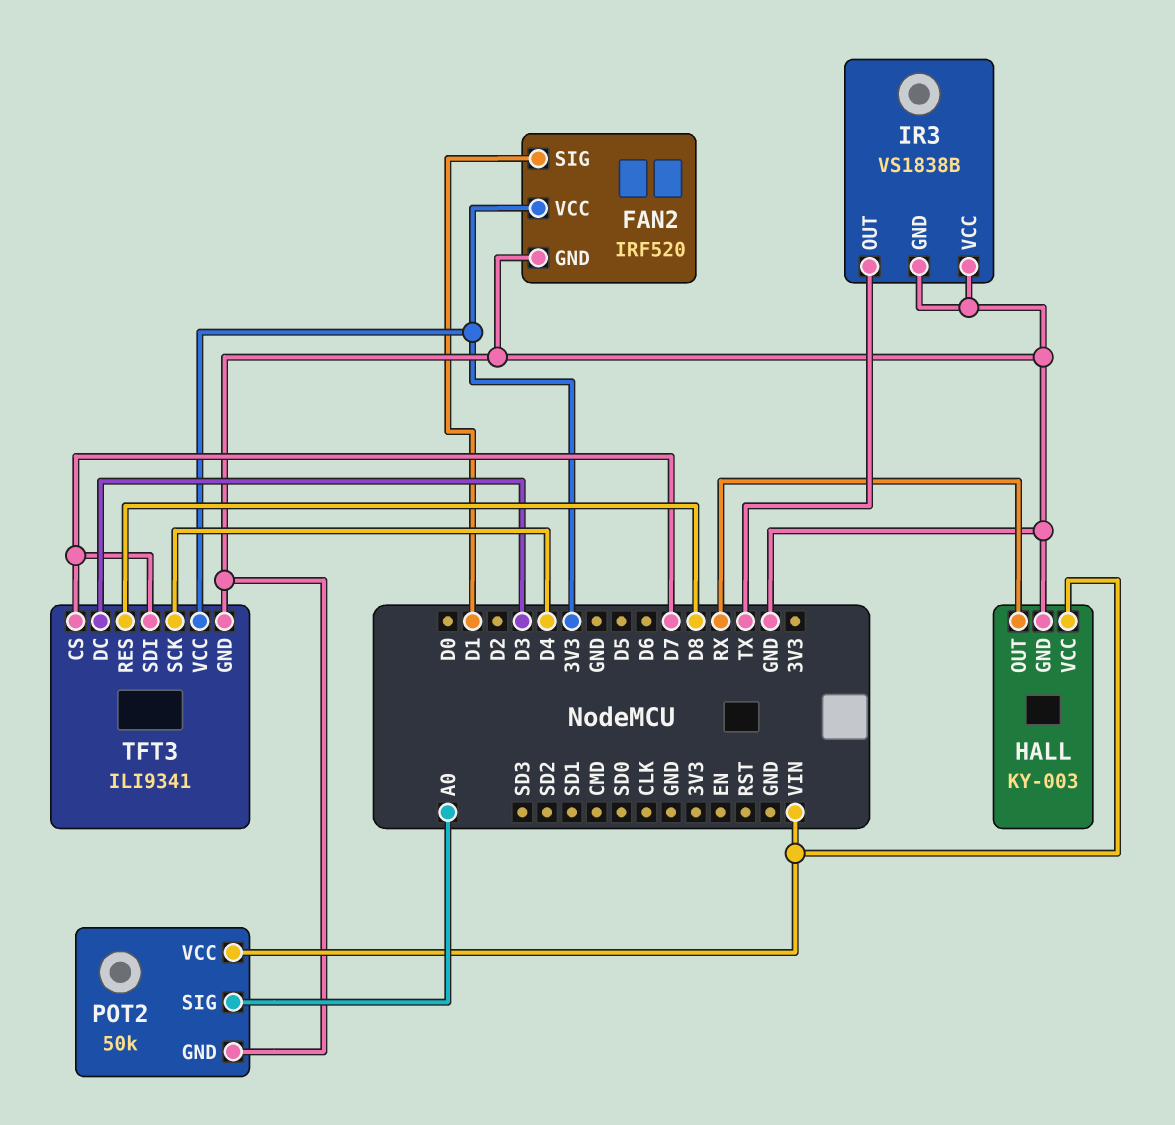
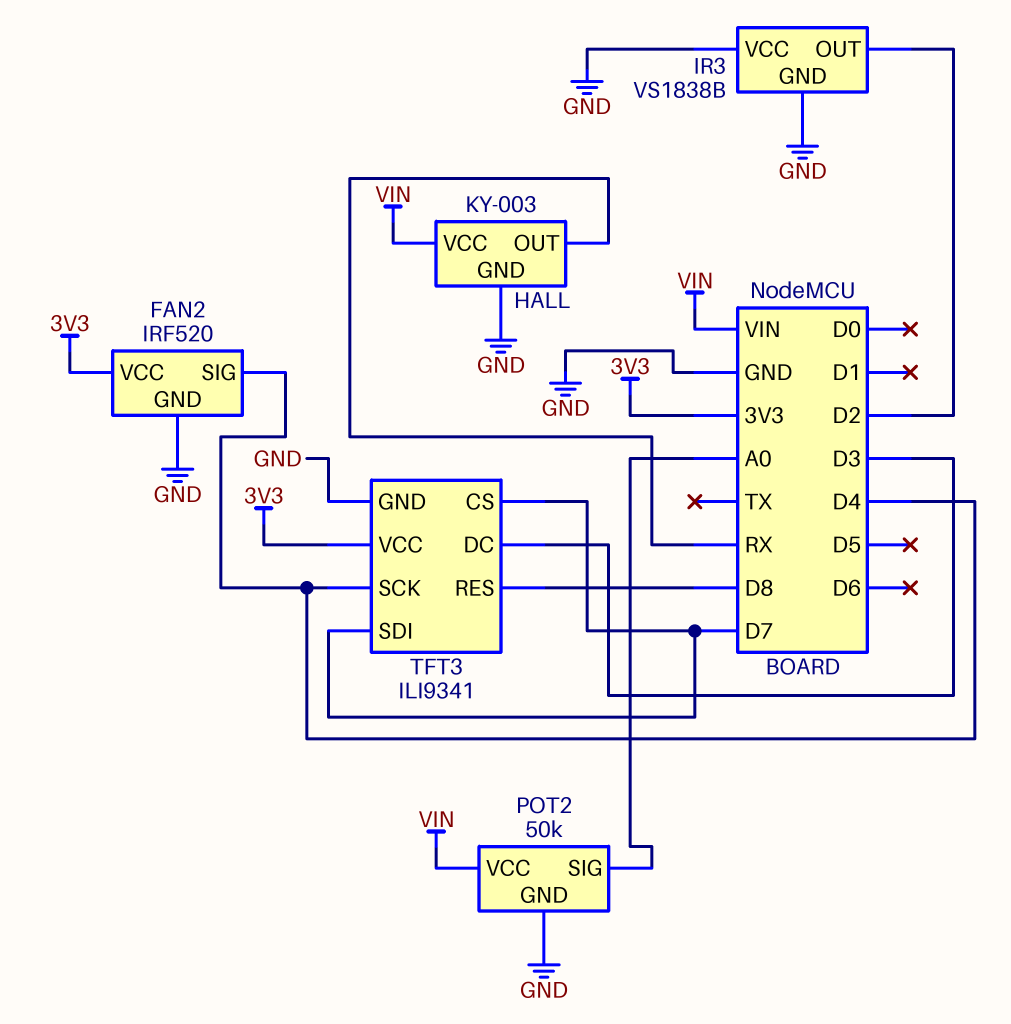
FAN2 pin SIG: D1 -> D4
IR3 pin OUT: TX -> D2

